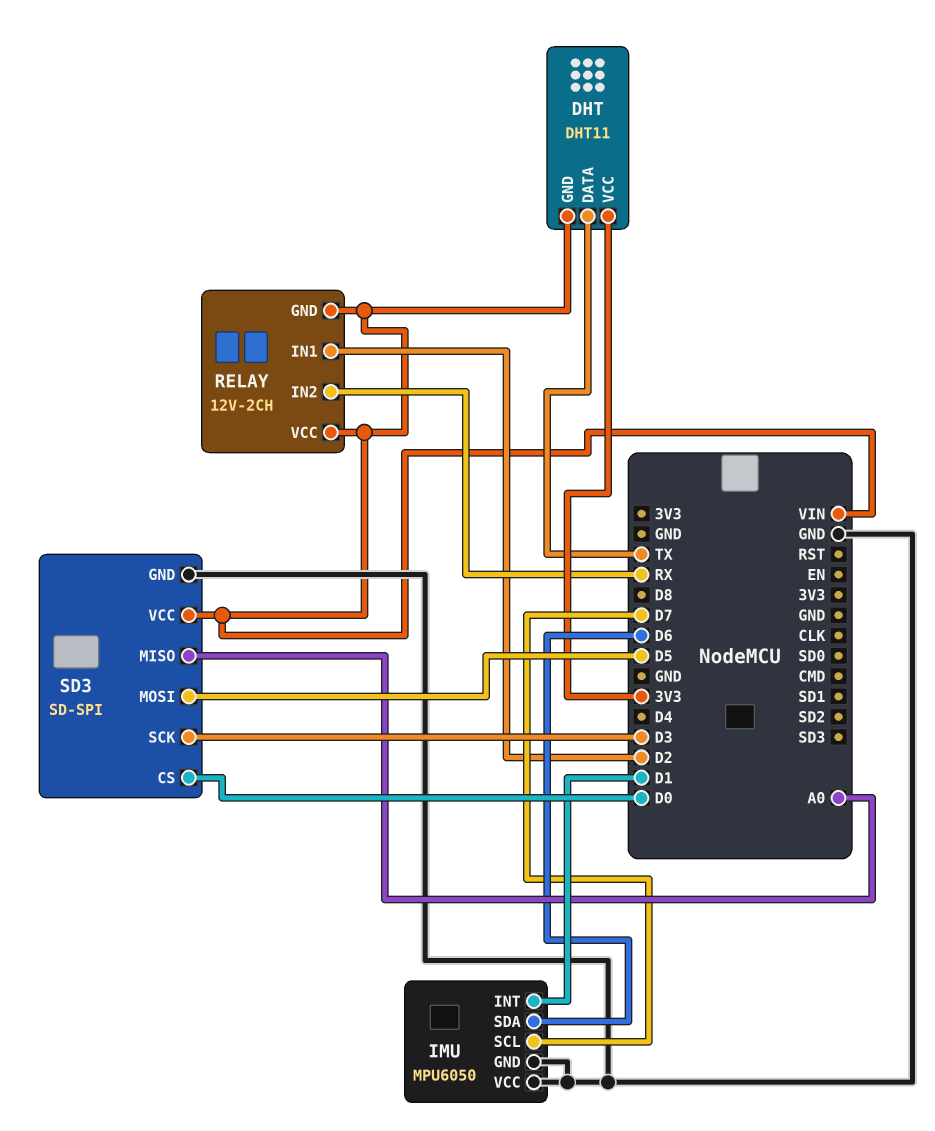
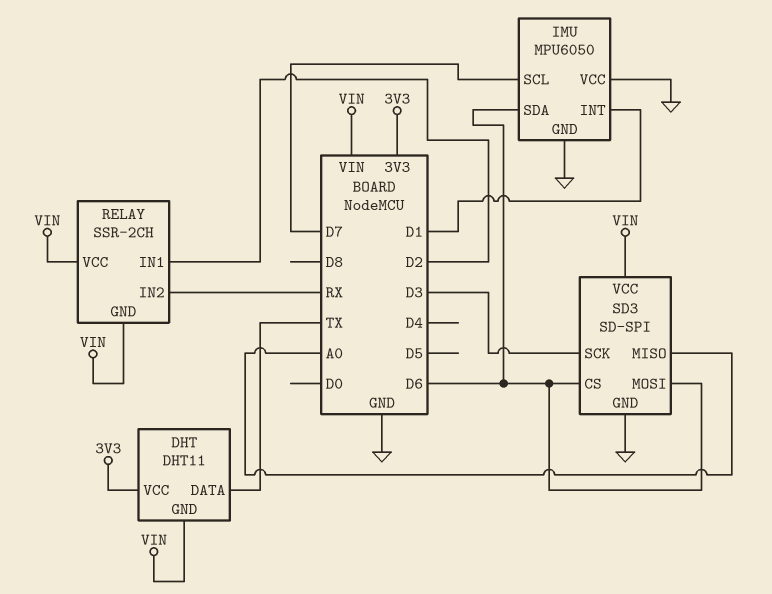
RELAY: 12V-2CH -> SSR-2CH
SD3 pin CS: D0 -> D6
SD3 pin MOSI: D5 -> D6

